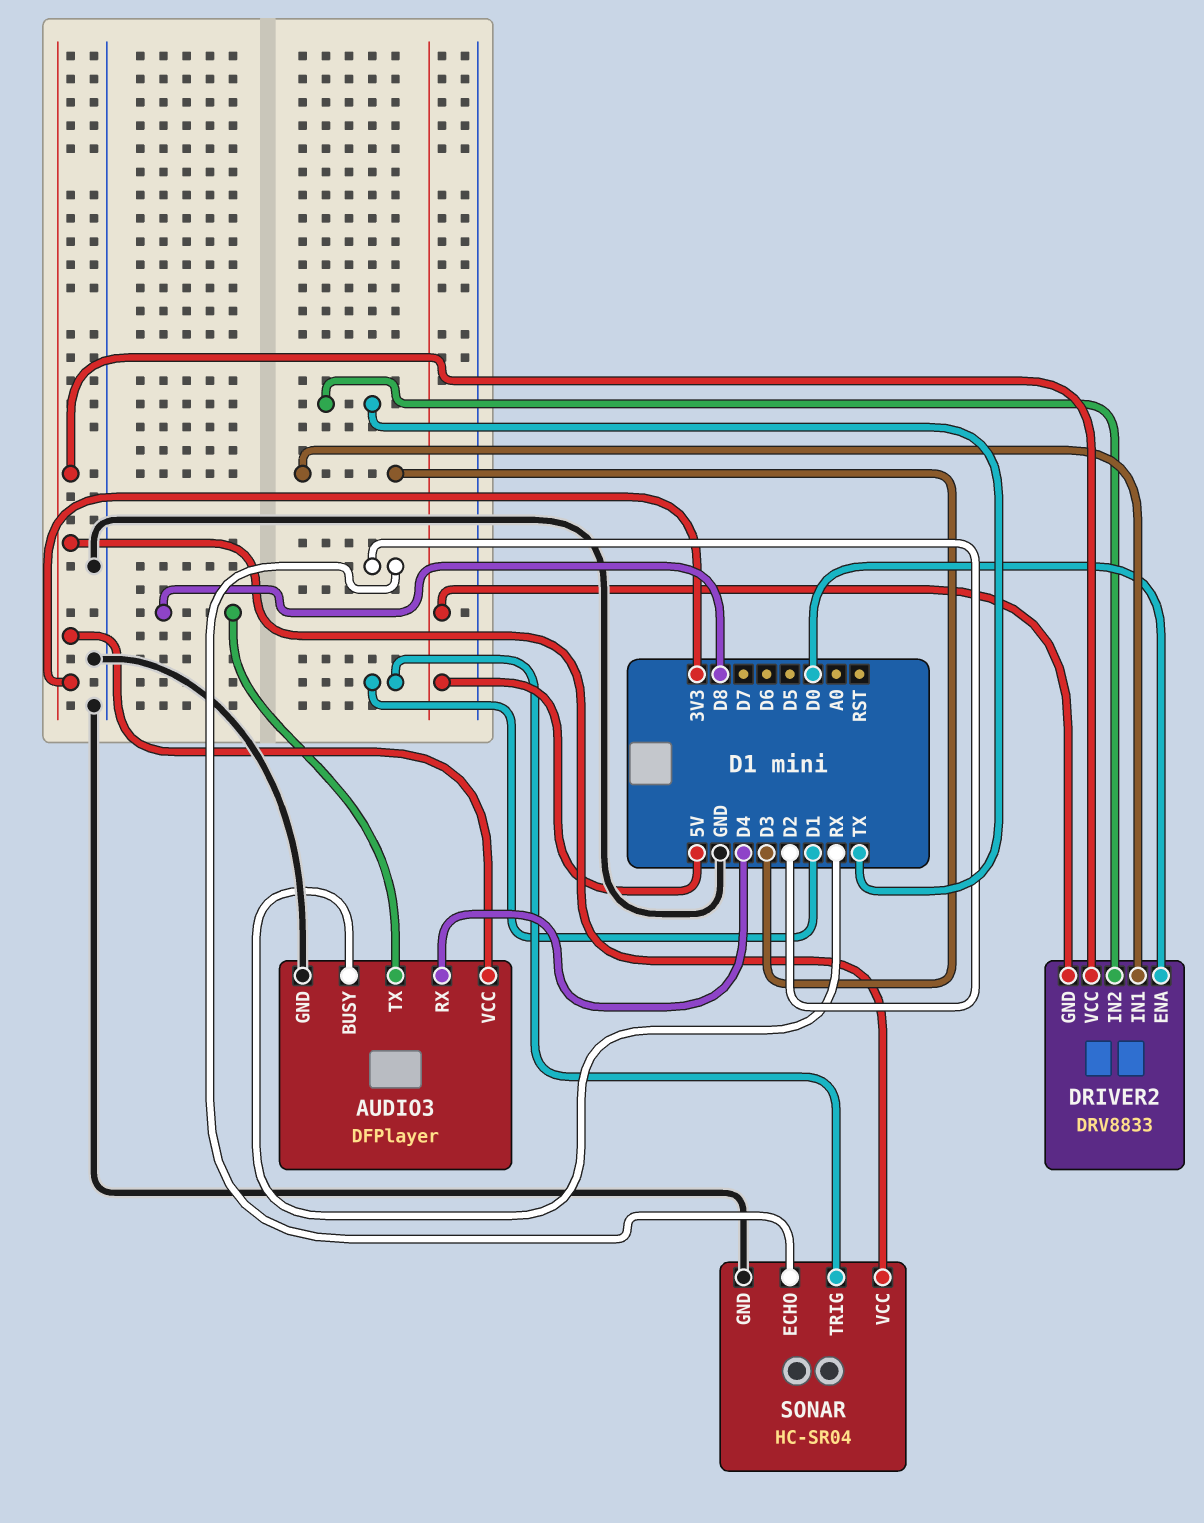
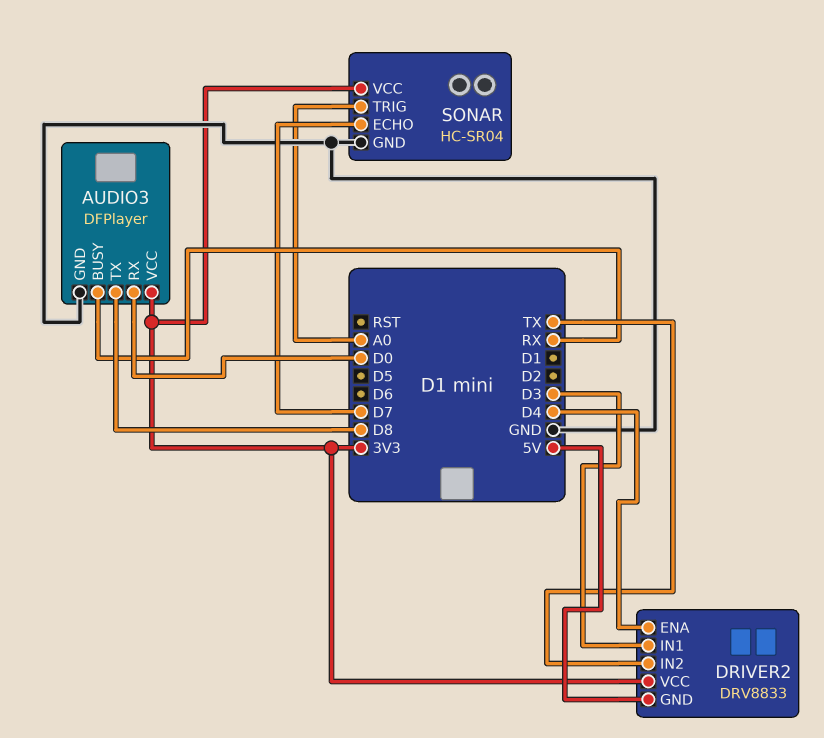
AUDIO3 pin RX: D4 -> D0
DRIVER2 pin ENA: D0 -> D4
SONAR pin ECHO: D2 -> D7
SONAR pin TRIG: D1 -> A0

